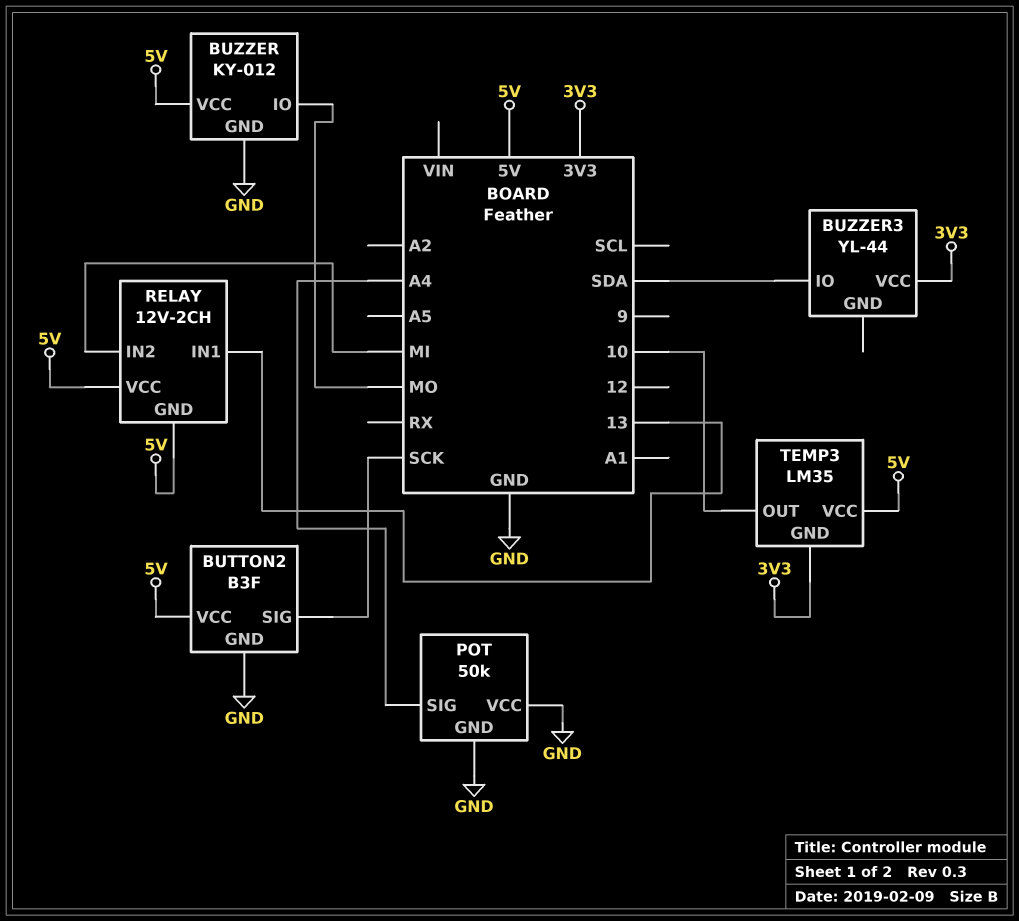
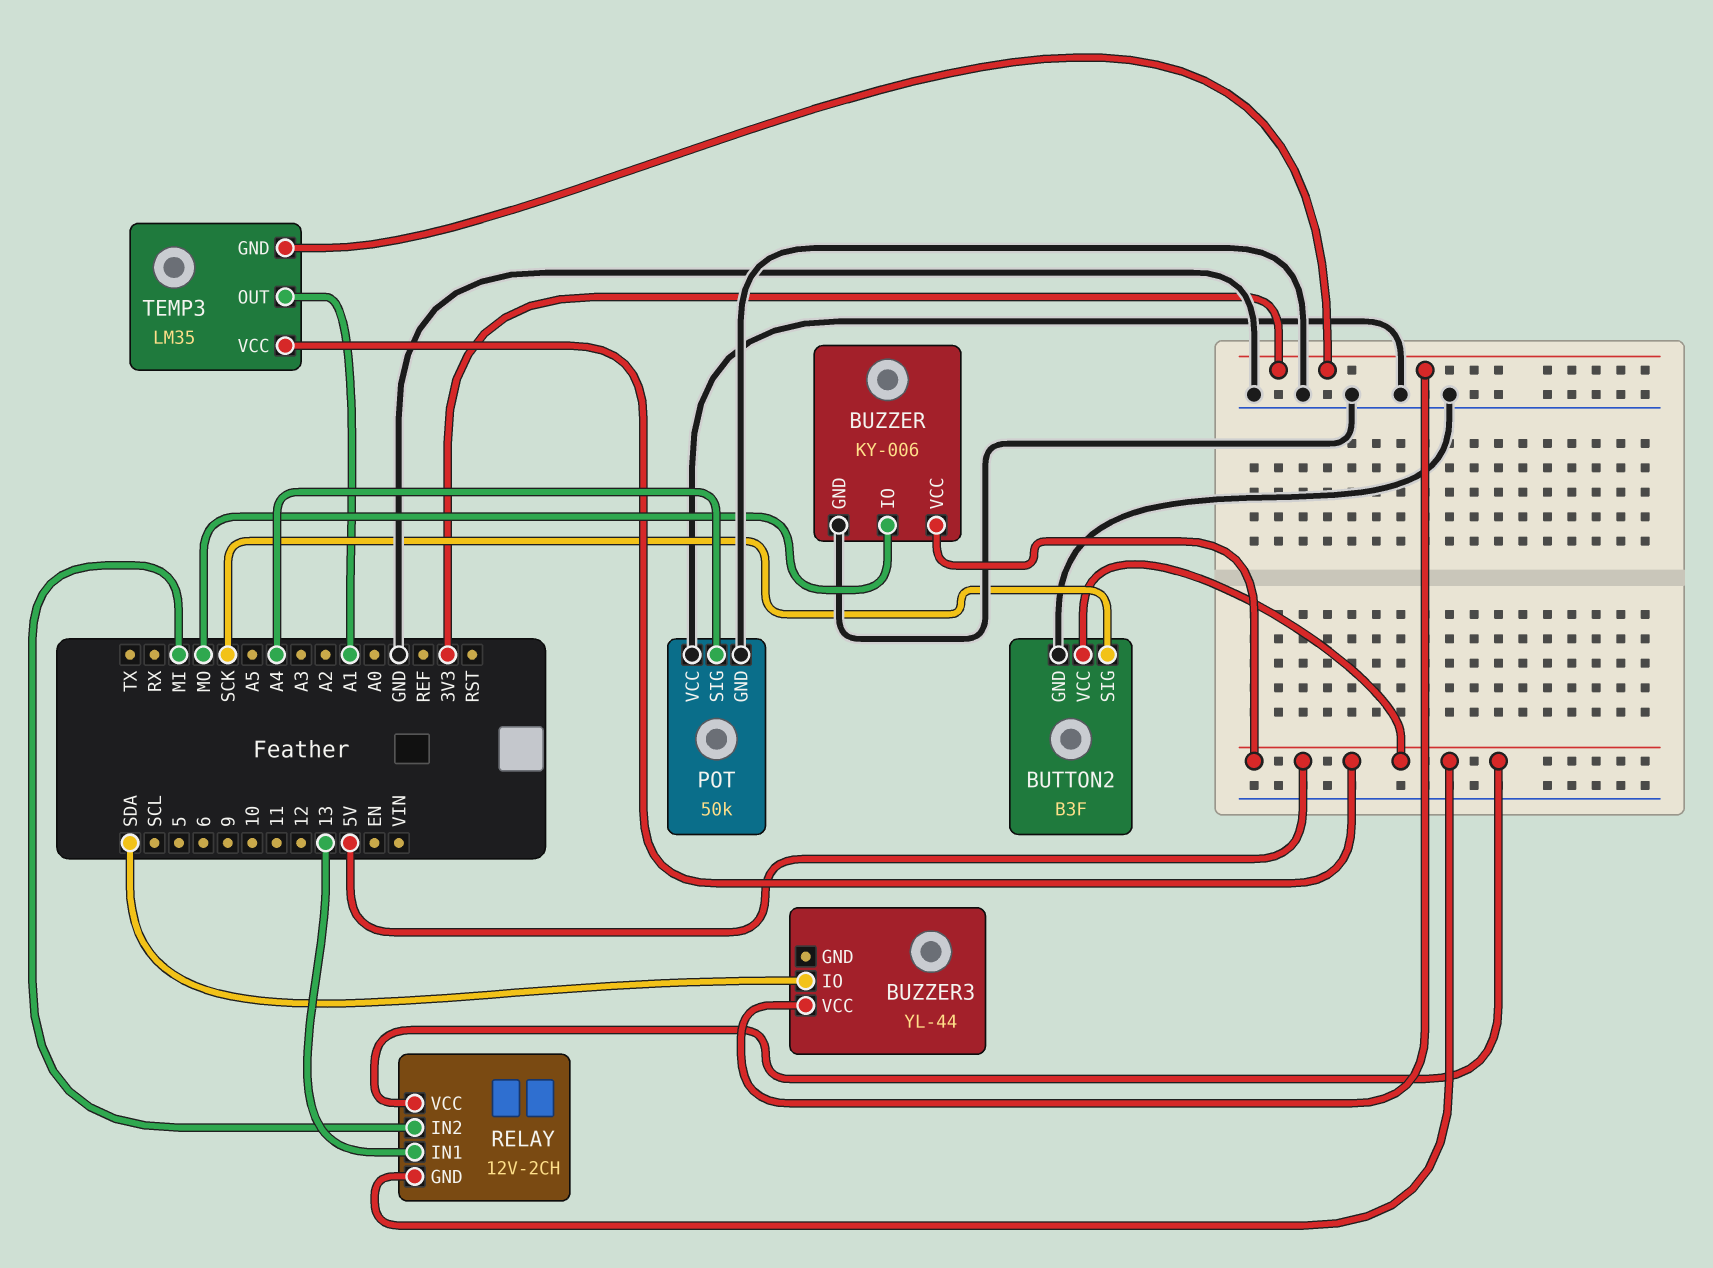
BUZZER: KY-012 -> KY-006
TEMP3 pin OUT: 10 -> A1

